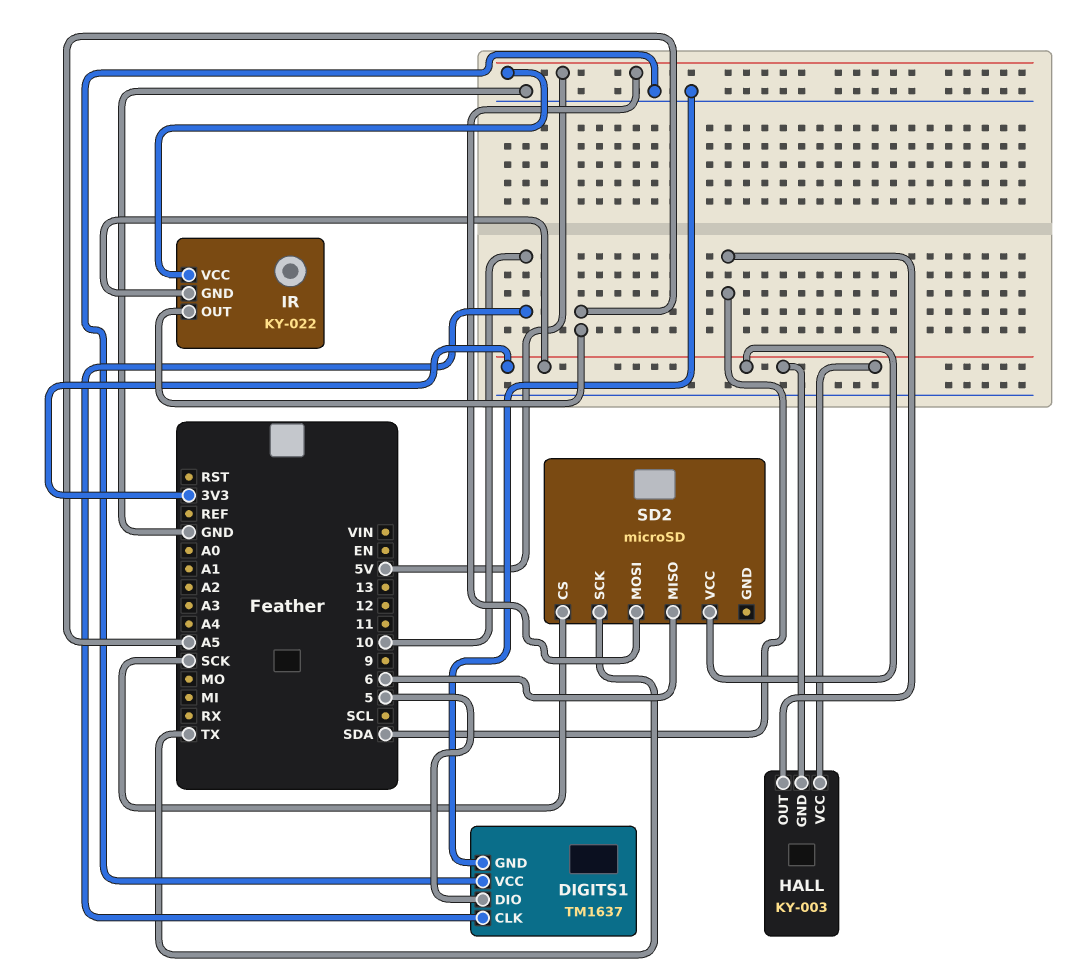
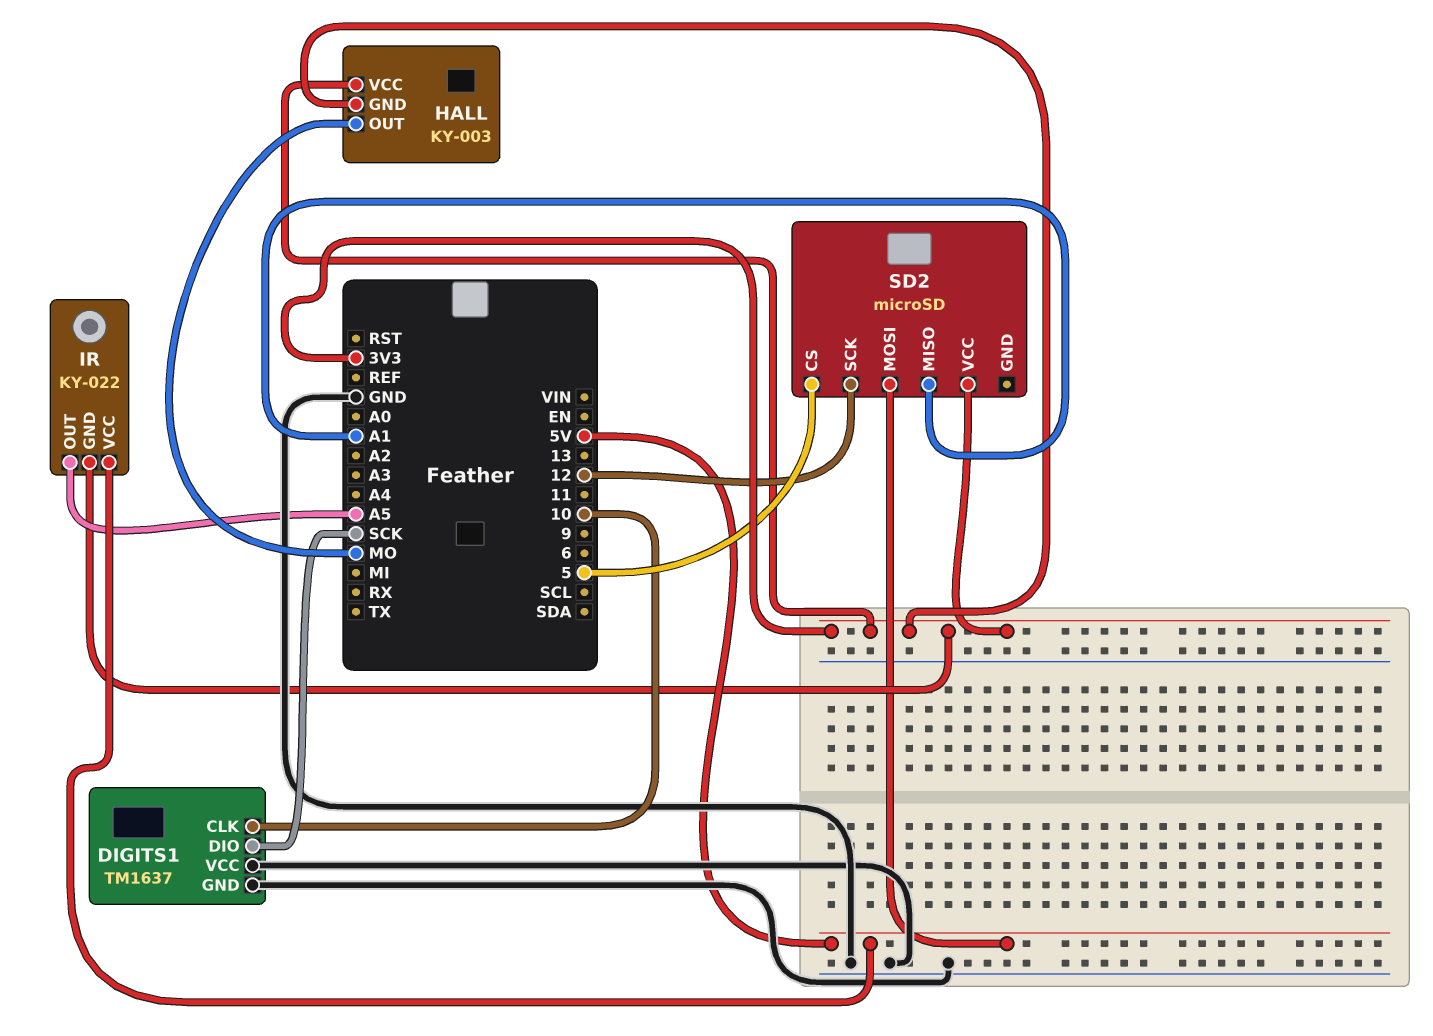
DIGITS1 pin DIO: 5 -> SCK
HALL pin OUT: SDA -> MO
SD2 pin CS: SCK -> 5
SD2 pin MISO: 6 -> A1
SD2 pin SCK: TX -> 12

